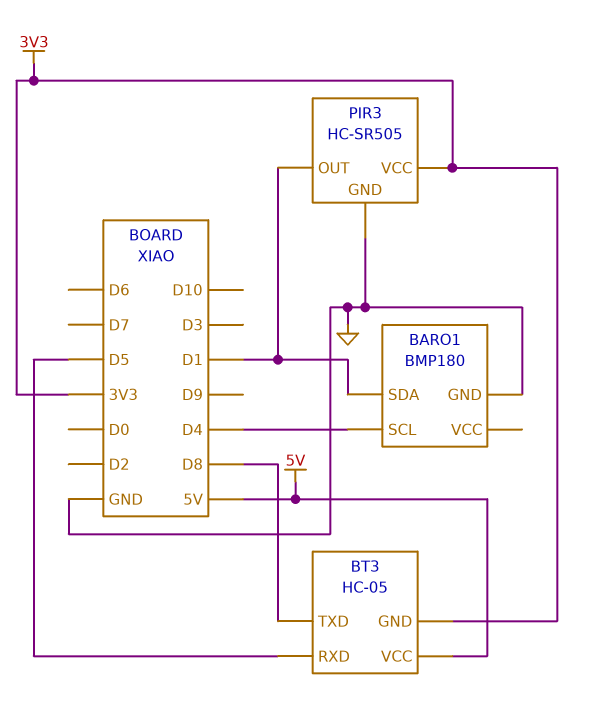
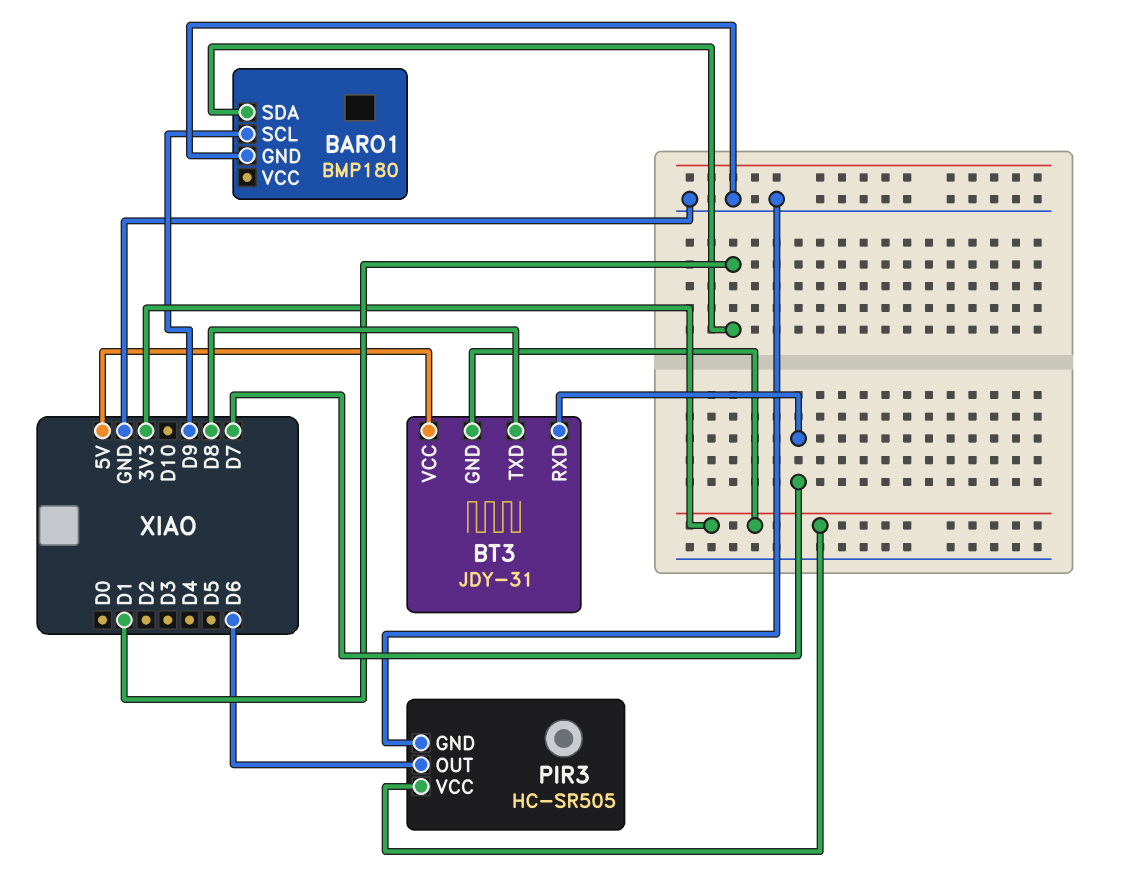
BARO1 pin SCL: D4 -> D9
BT3: HC-05 -> JDY-31
BT3 pin RXD: D5 -> D7
PIR3 pin OUT: D1 -> D6

